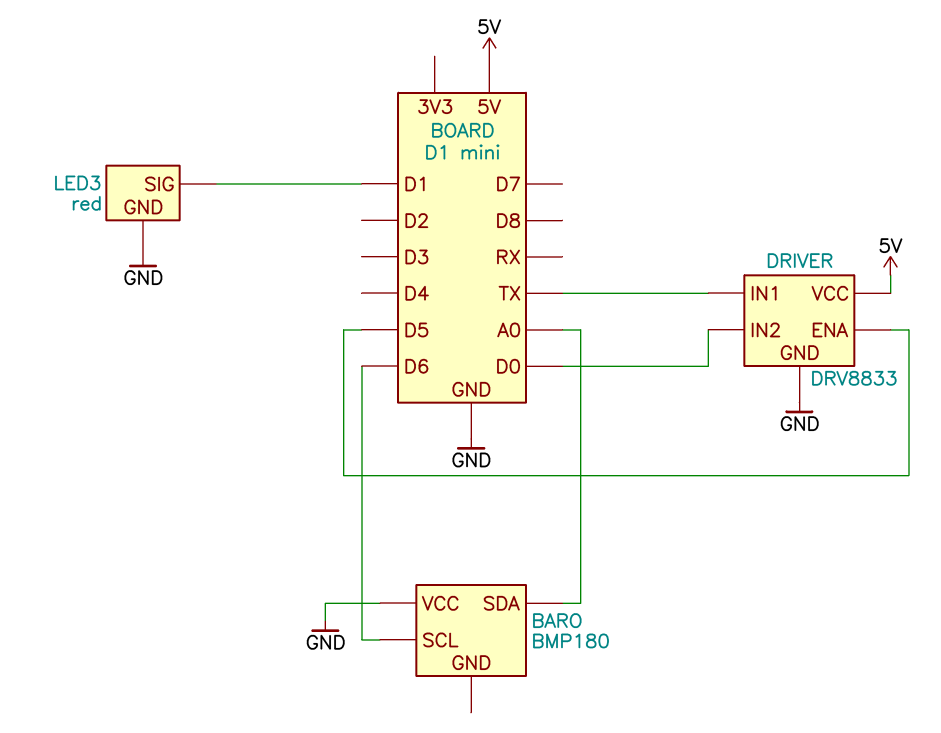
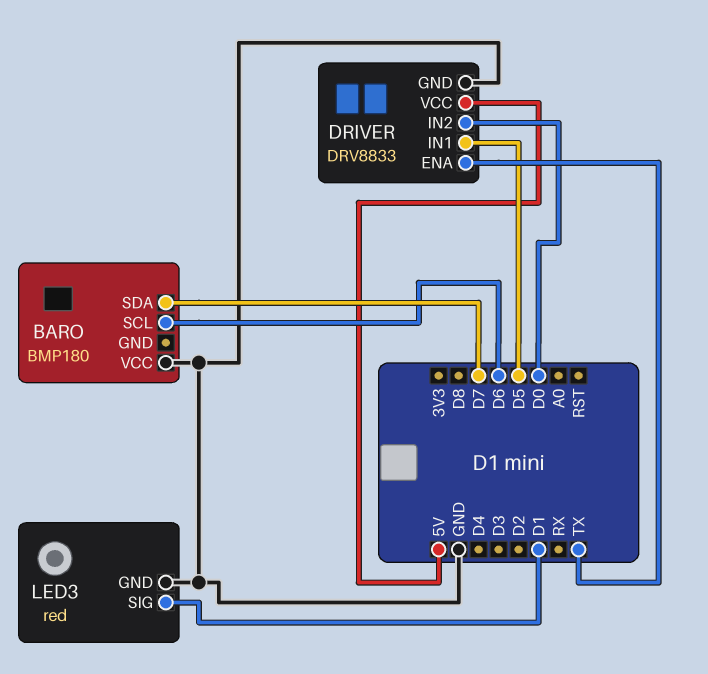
BARO pin SDA: A0 -> D7
DRIVER pin ENA: D5 -> TX
DRIVER pin IN1: TX -> D5

